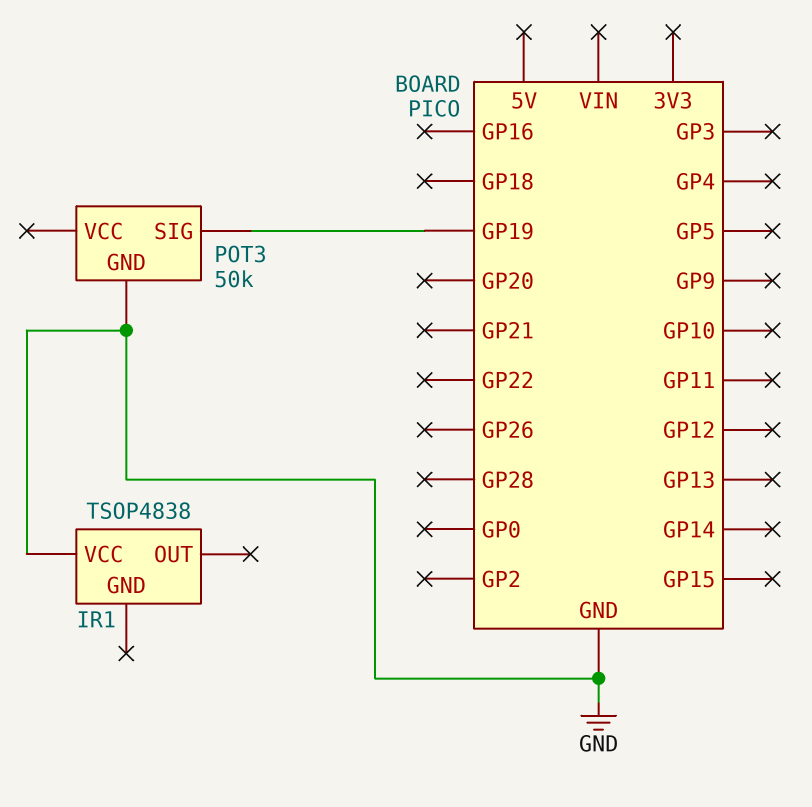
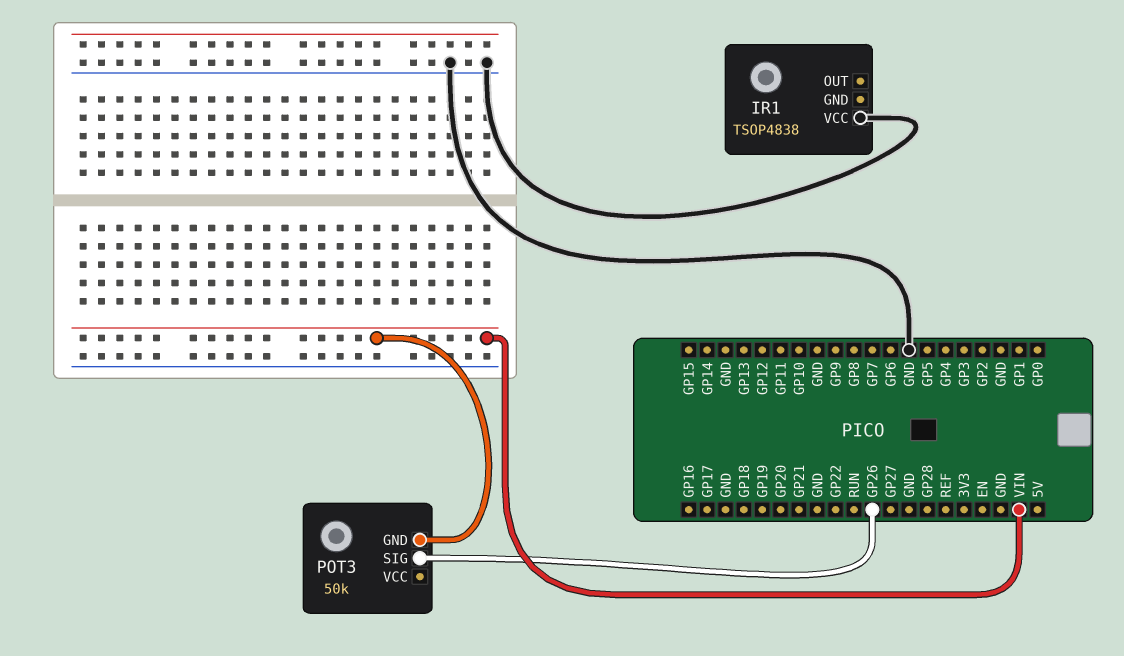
POT3 pin GND: GND -> VIN
POT3 pin SIG: GP19 -> GP26

